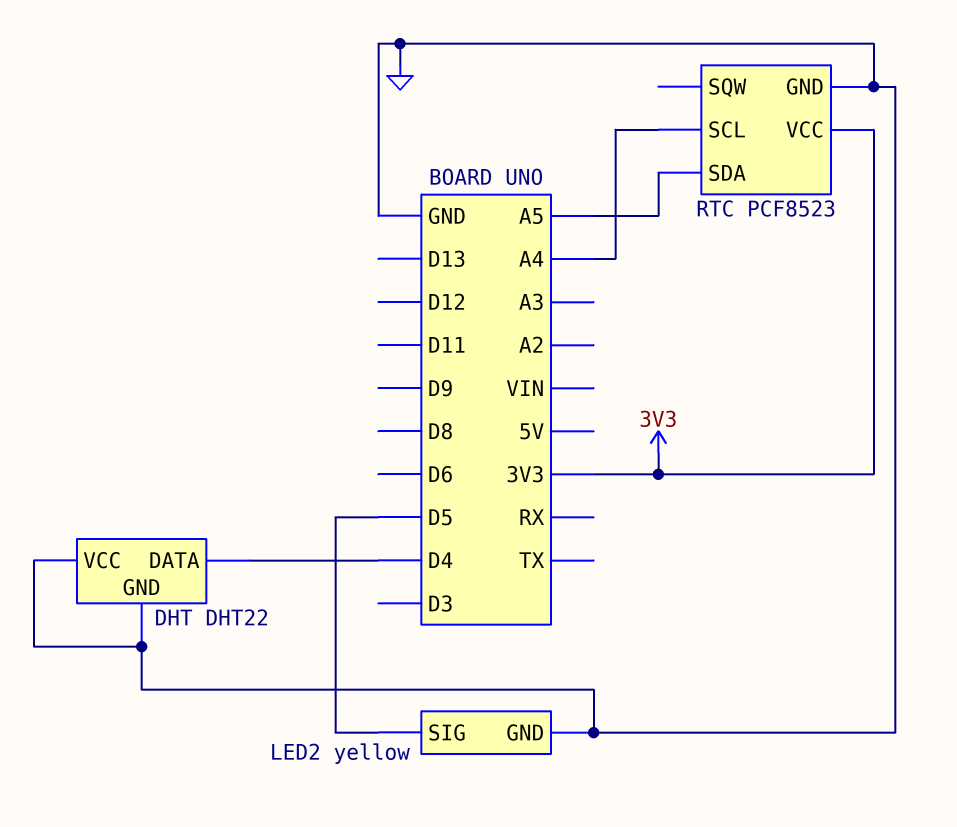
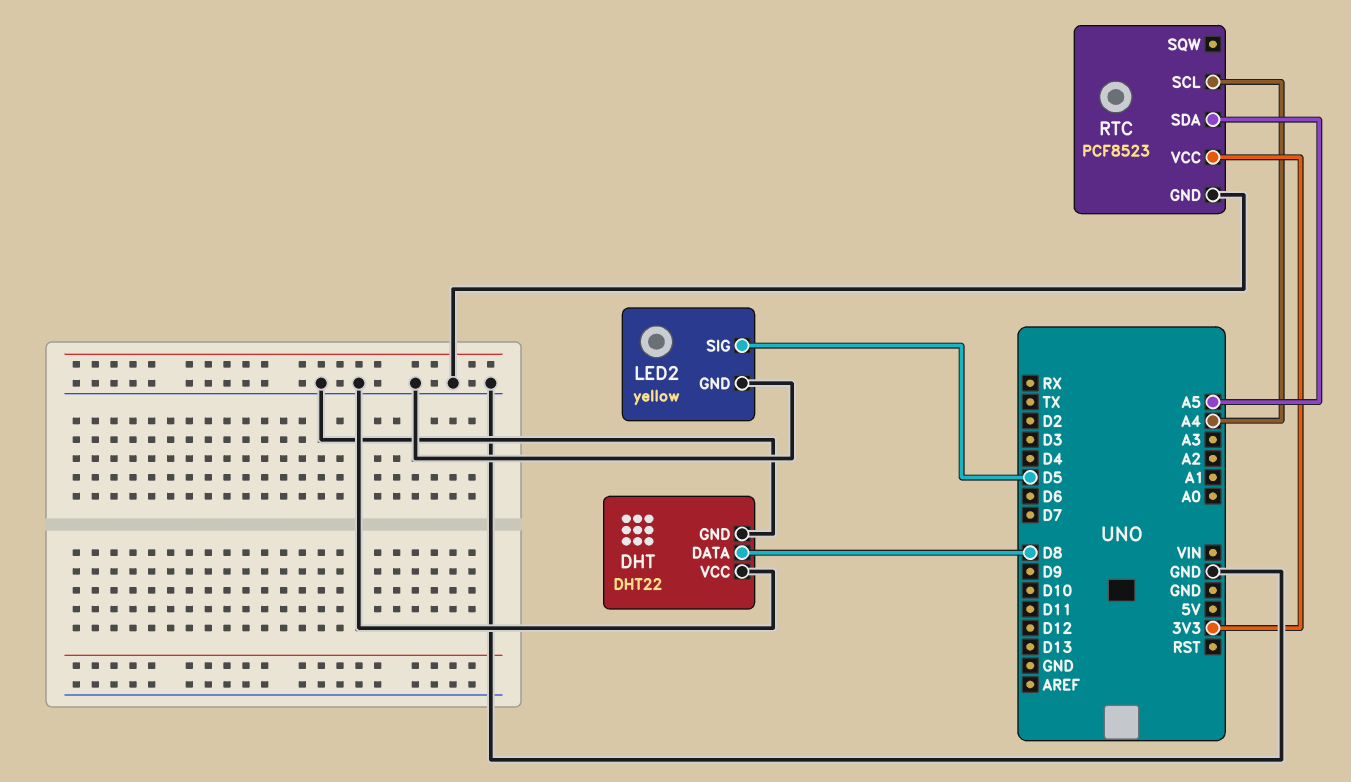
DHT pin DATA: D4 -> D8

